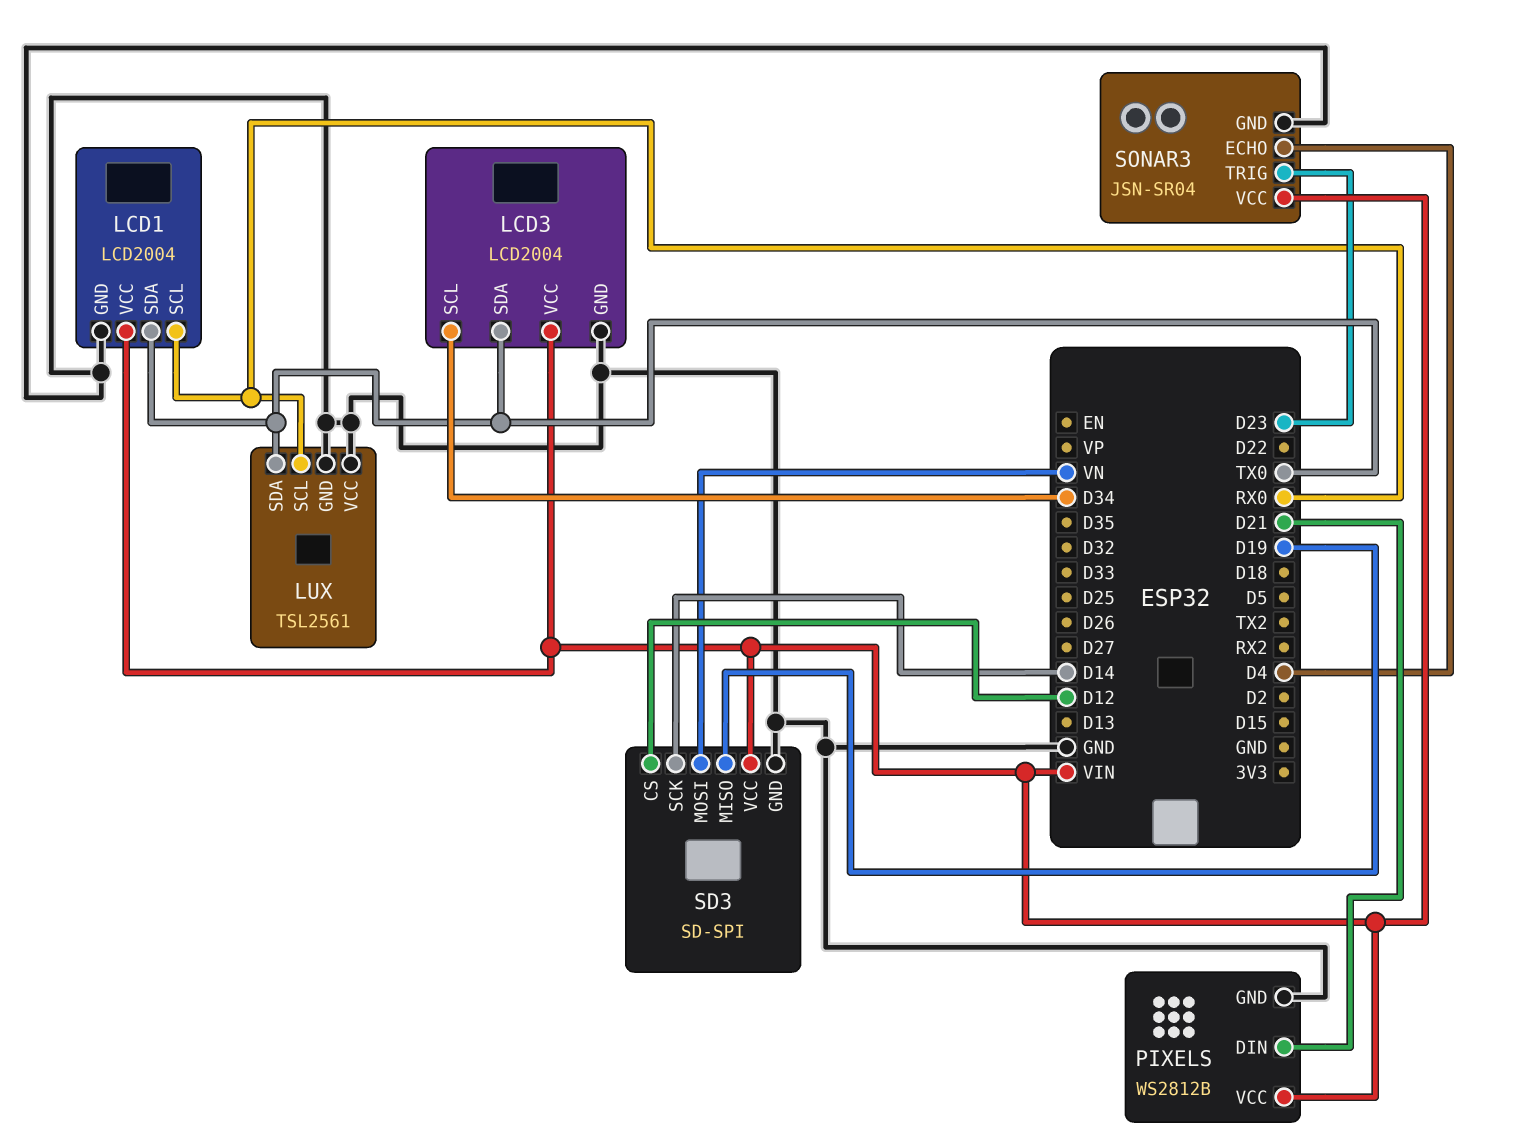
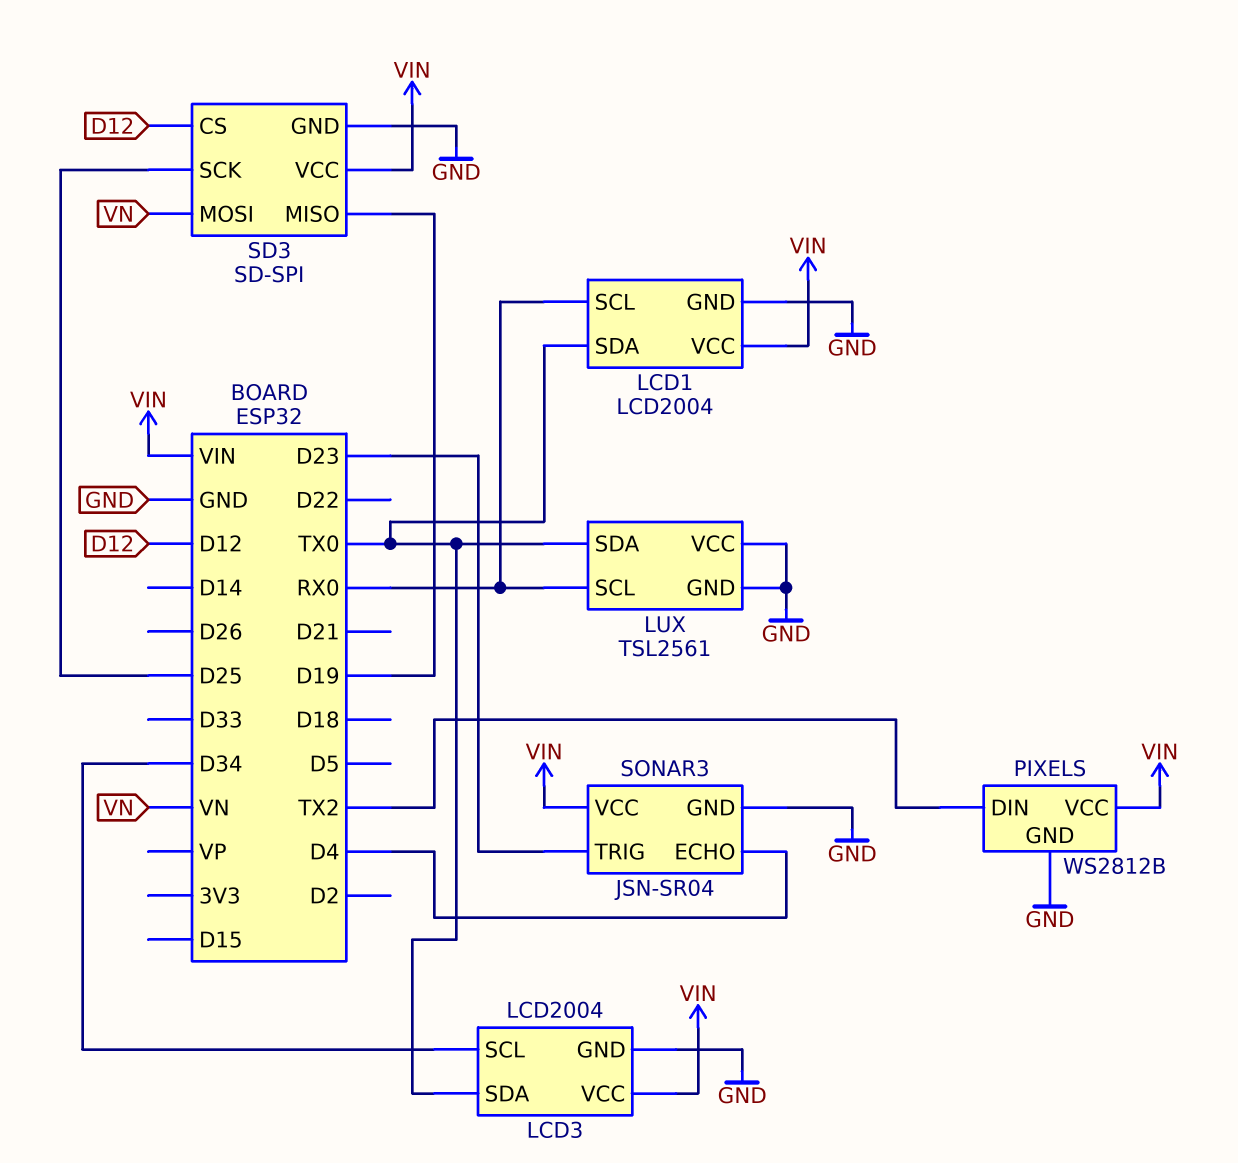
PIXELS pin DIN: D21 -> TX2
SD3 pin SCK: D14 -> D25

